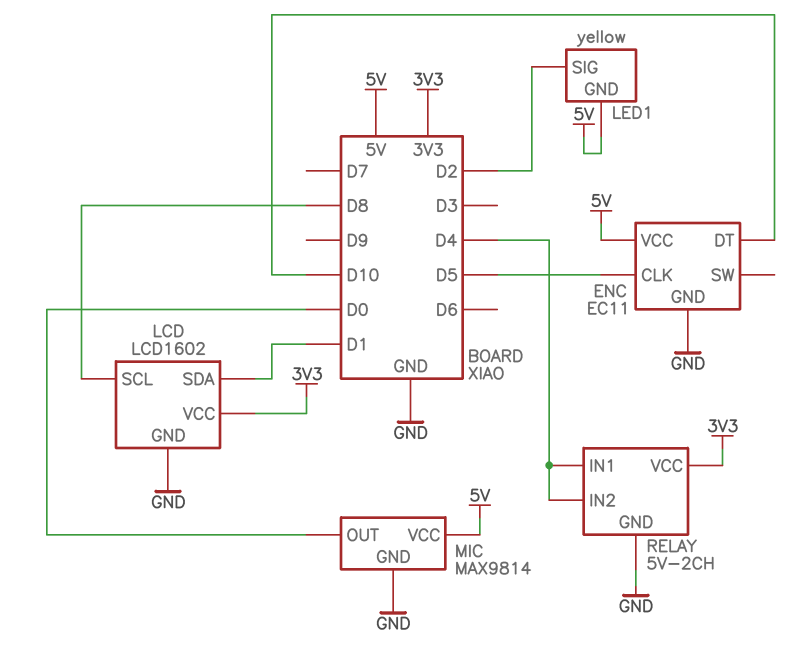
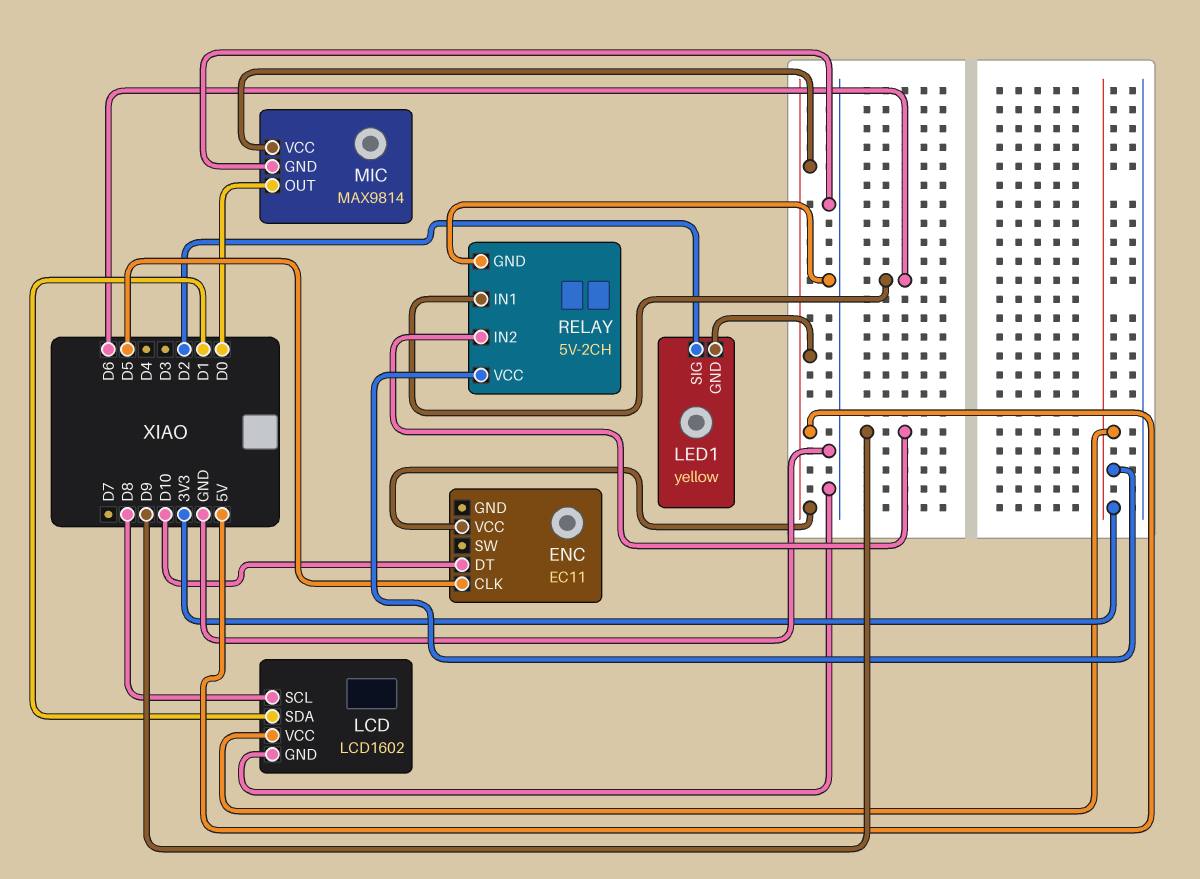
ENC pin GND: GND -> none
RELAY pin IN1: D4 -> D6
RELAY pin IN2: D4 -> D9

